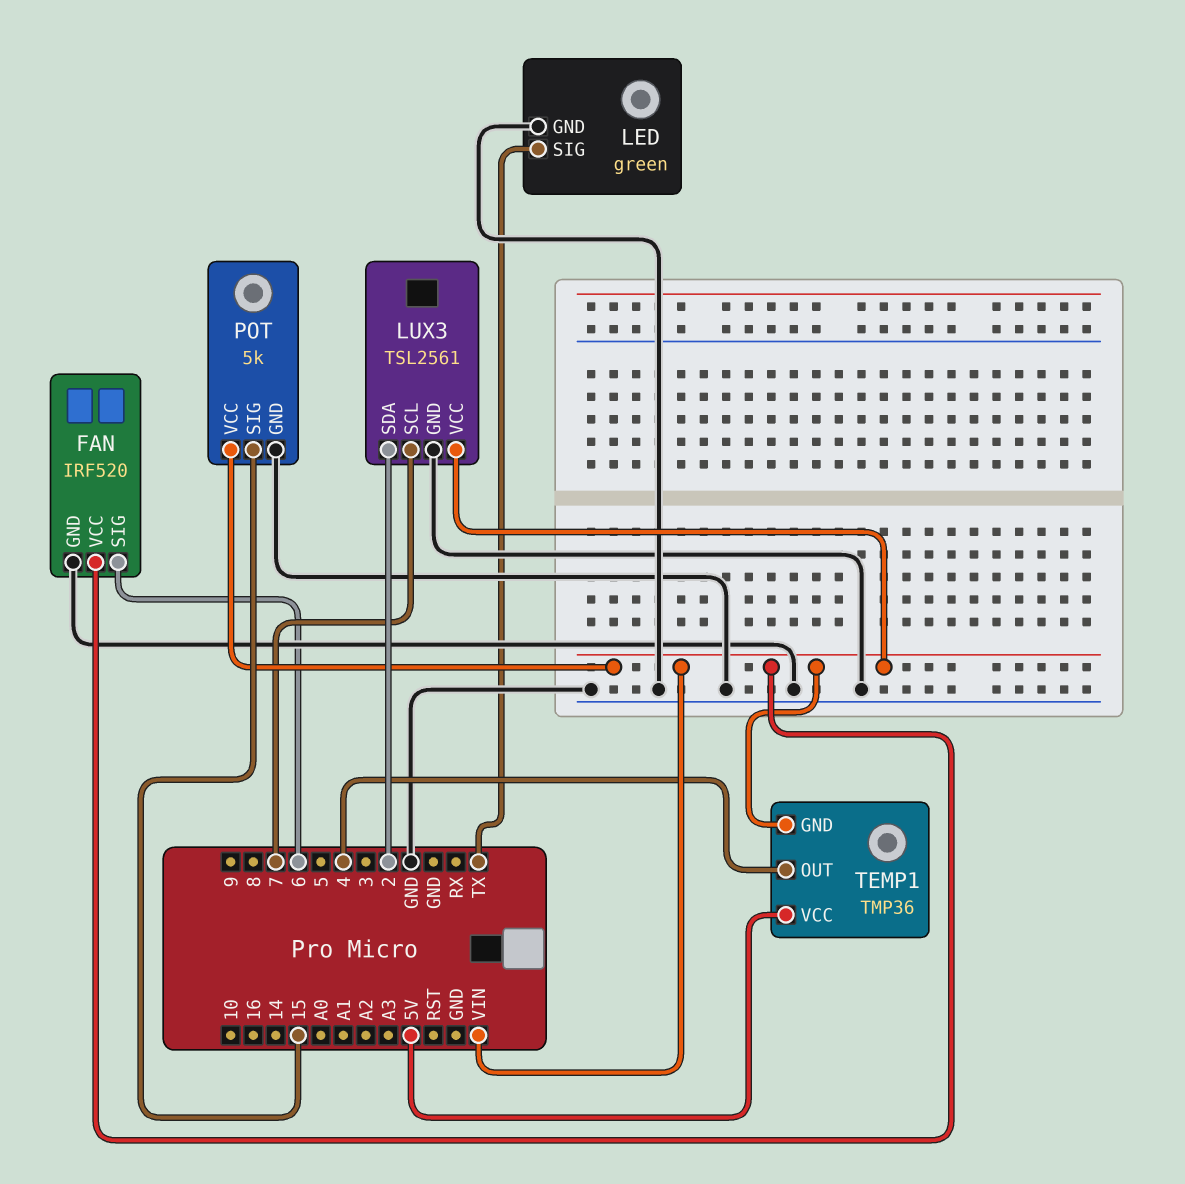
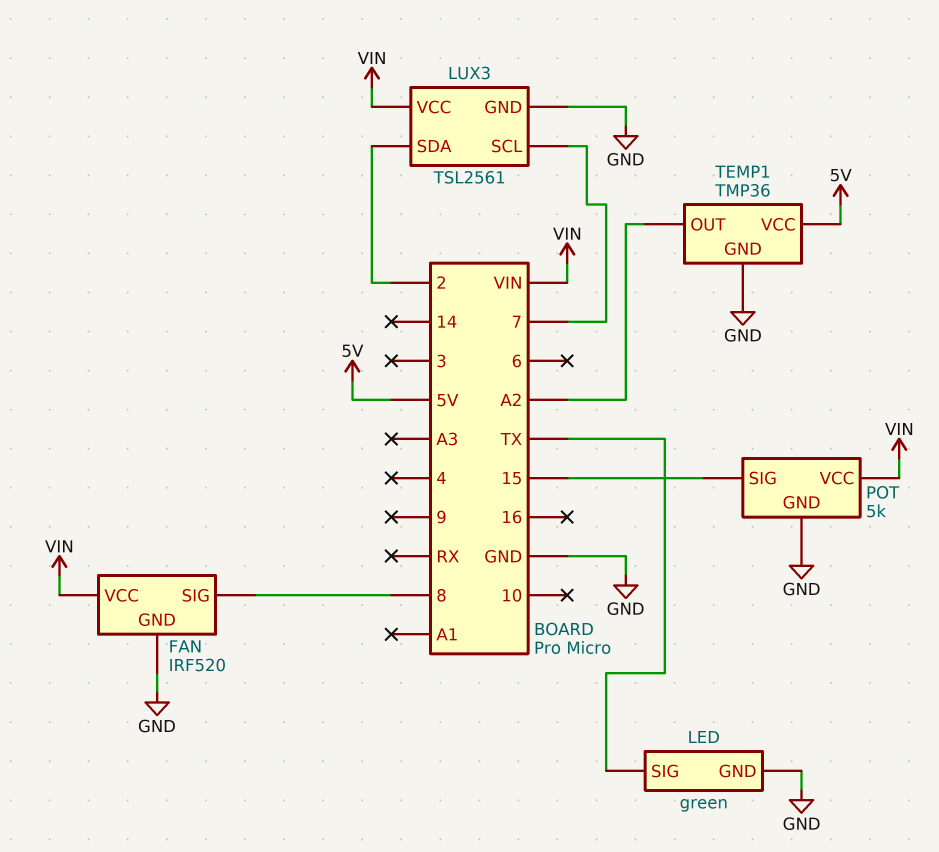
FAN pin SIG: 6 -> 8
TEMP1 pin GND: VIN -> GND
TEMP1 pin OUT: 4 -> A2

